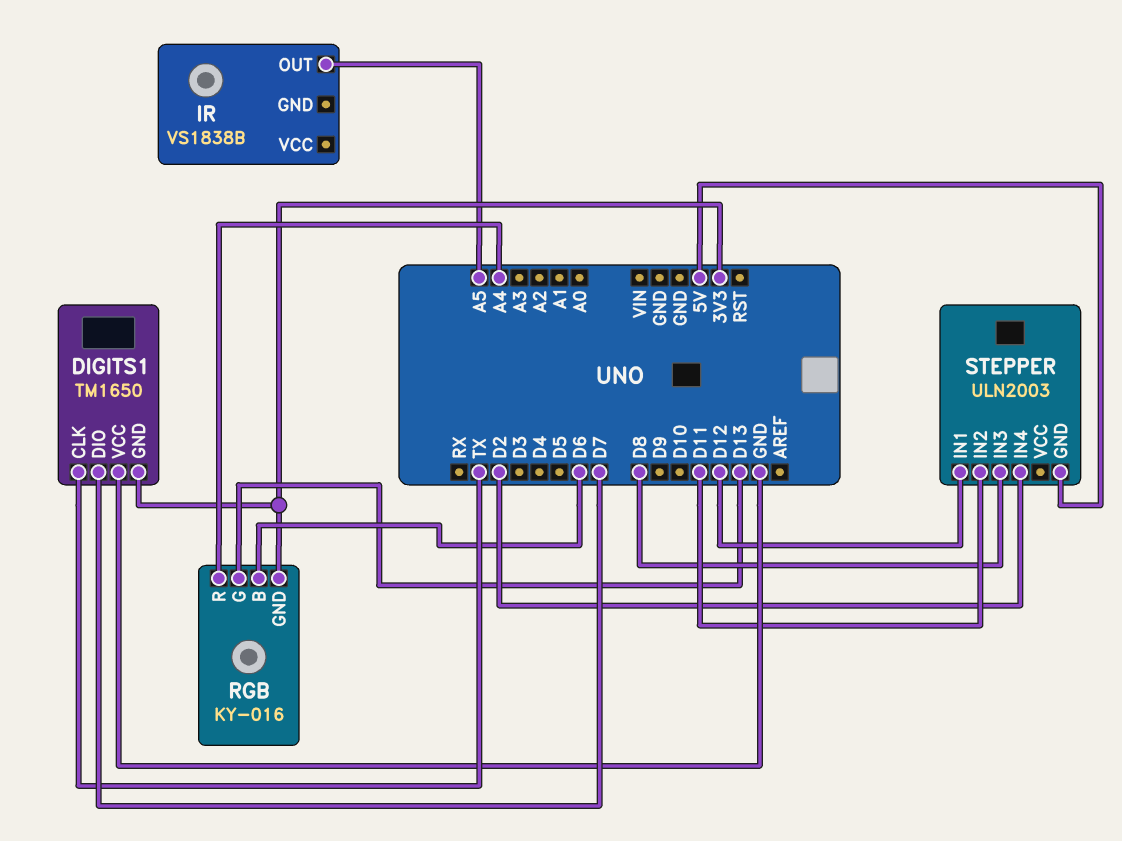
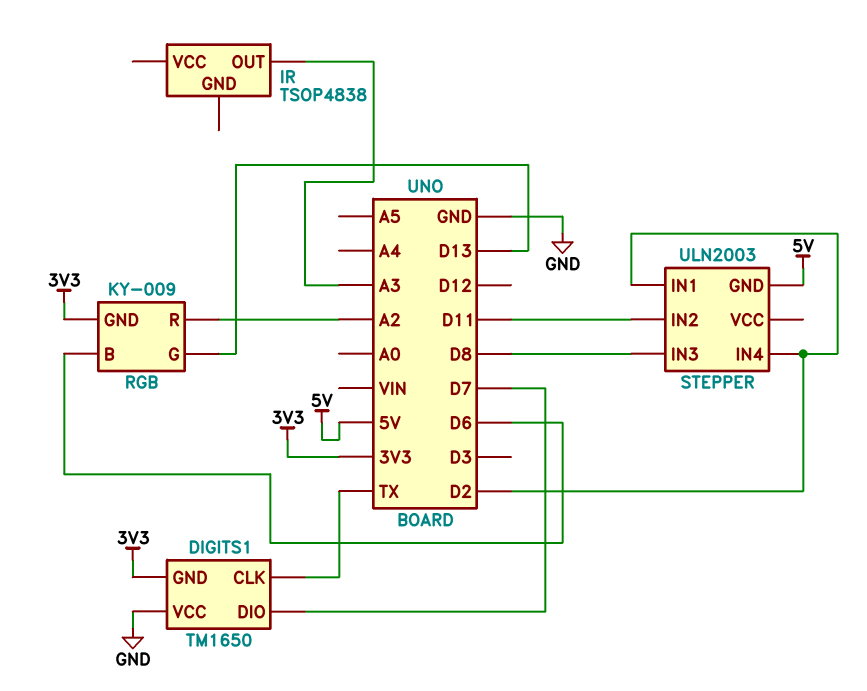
IR: VS1838B -> TSOP4838
IR pin OUT: A5 -> A3
RGB: KY-016 -> KY-009
RGB pin R: A4 -> A2
STEPPER pin IN1: D12 -> D2

